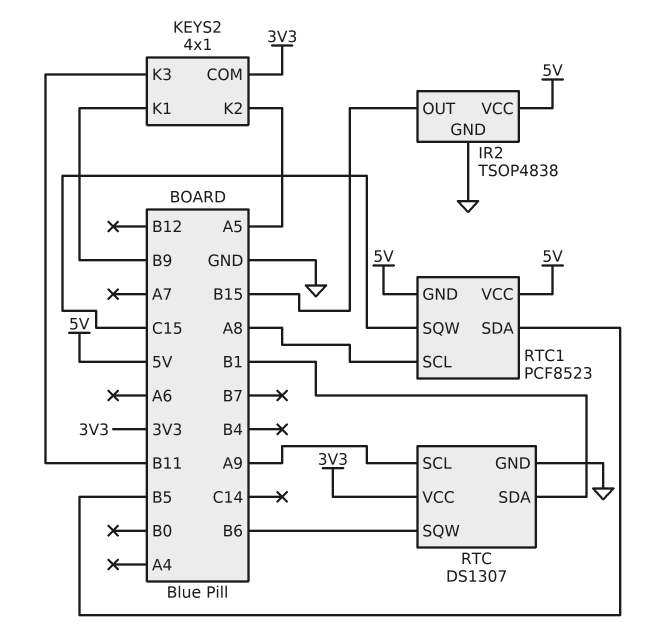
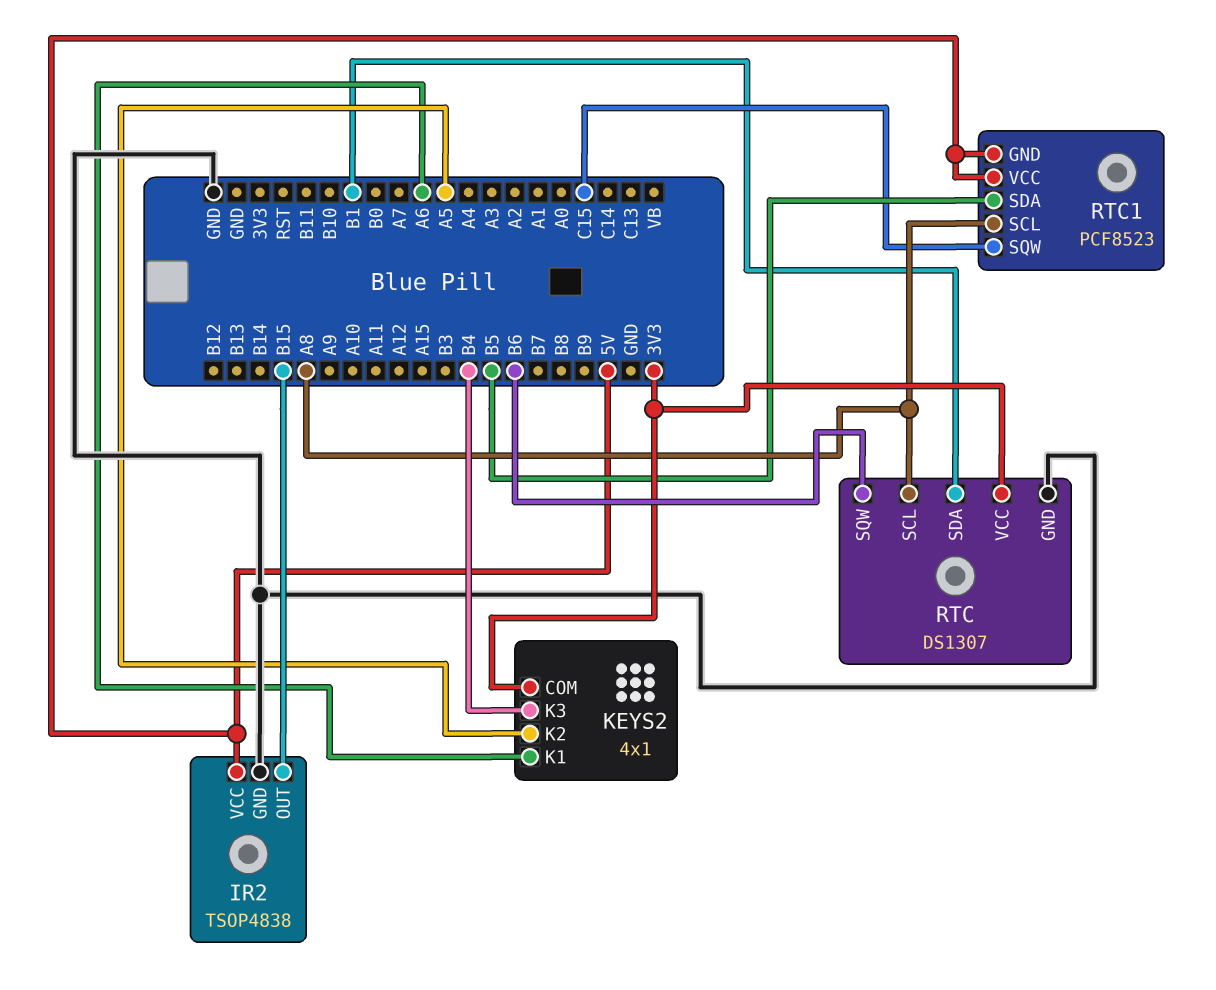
KEYS2 pin K1: B9 -> A6
KEYS2 pin K3: B11 -> B4
RTC pin SCL: A9 -> A8

